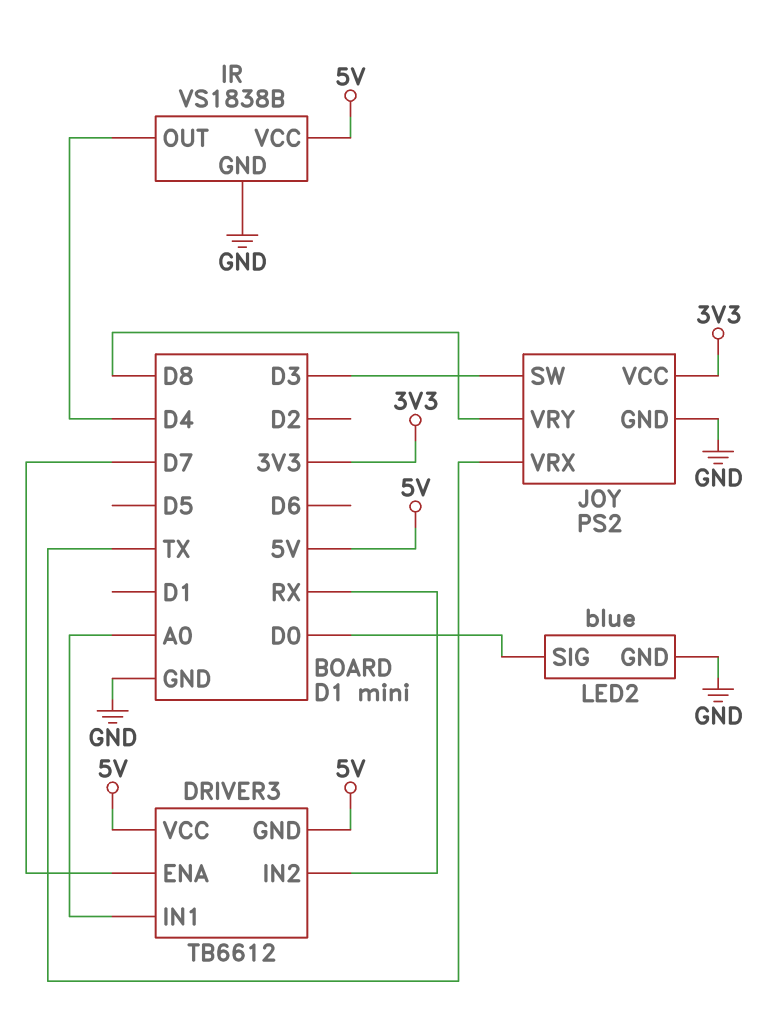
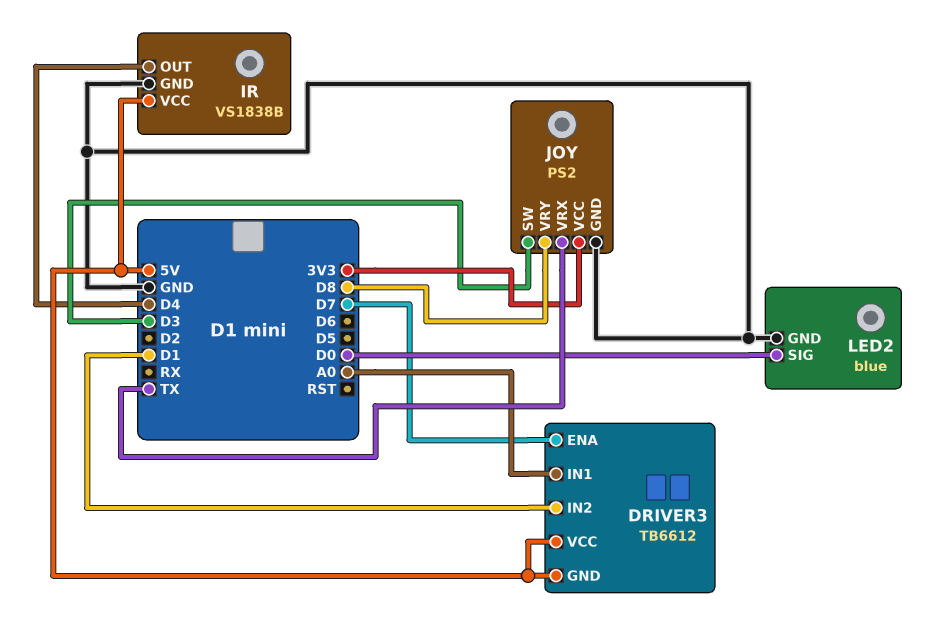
DRIVER3 pin IN2: RX -> D1

